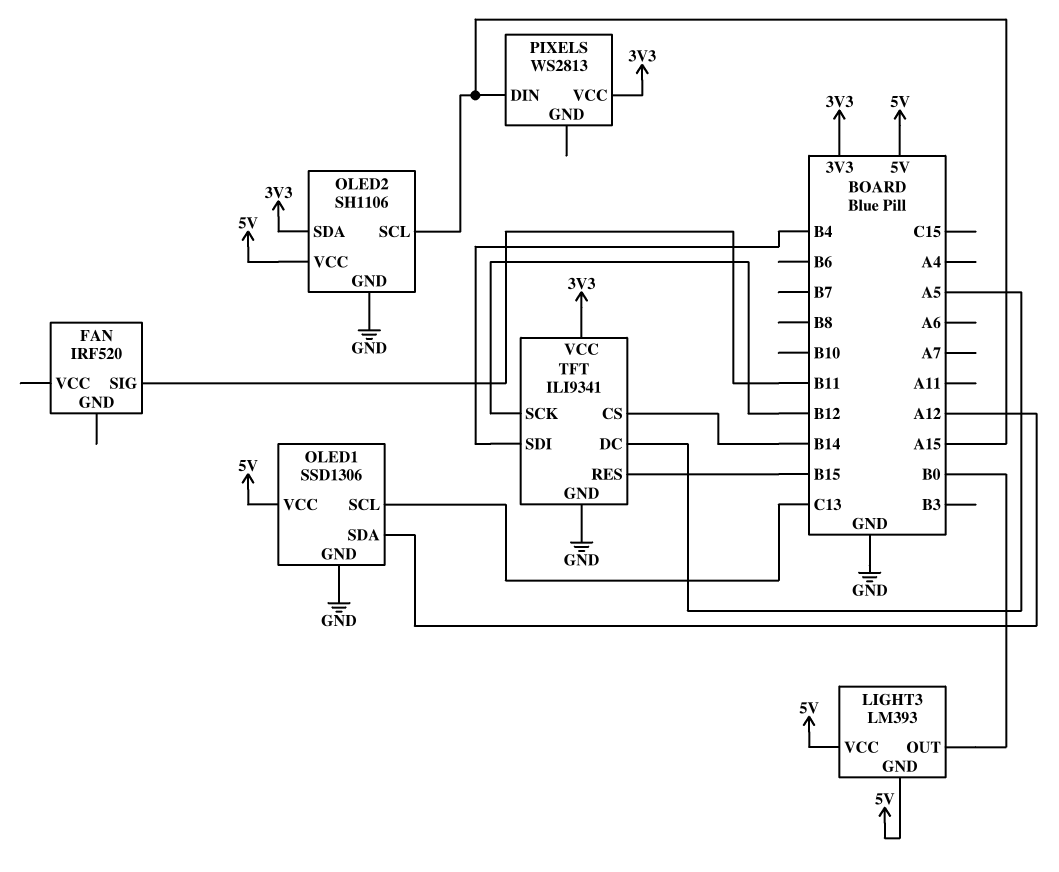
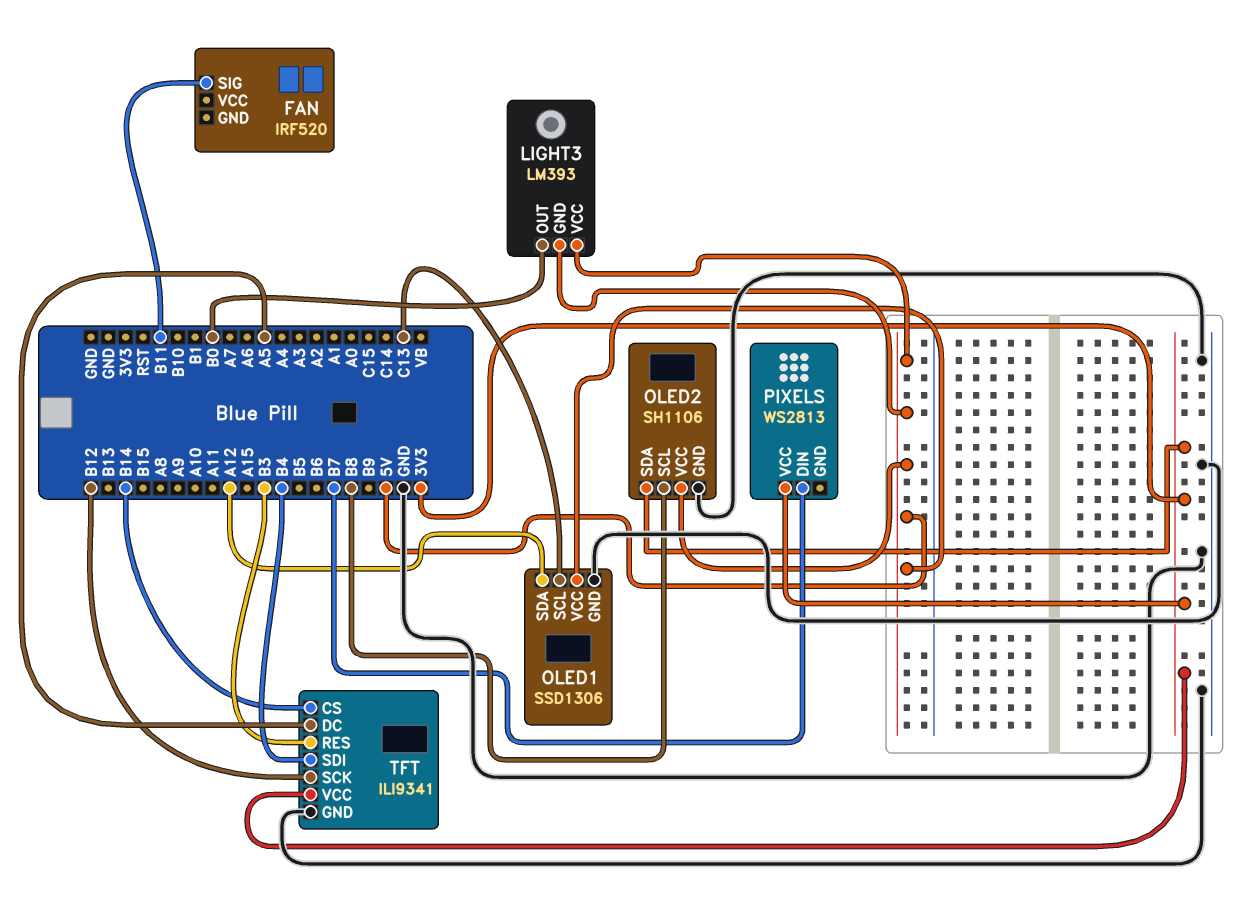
OLED2 pin SCL: A15 -> B8
PIXELS pin DIN: A15 -> B7
TFT pin RES: B15 -> B3

